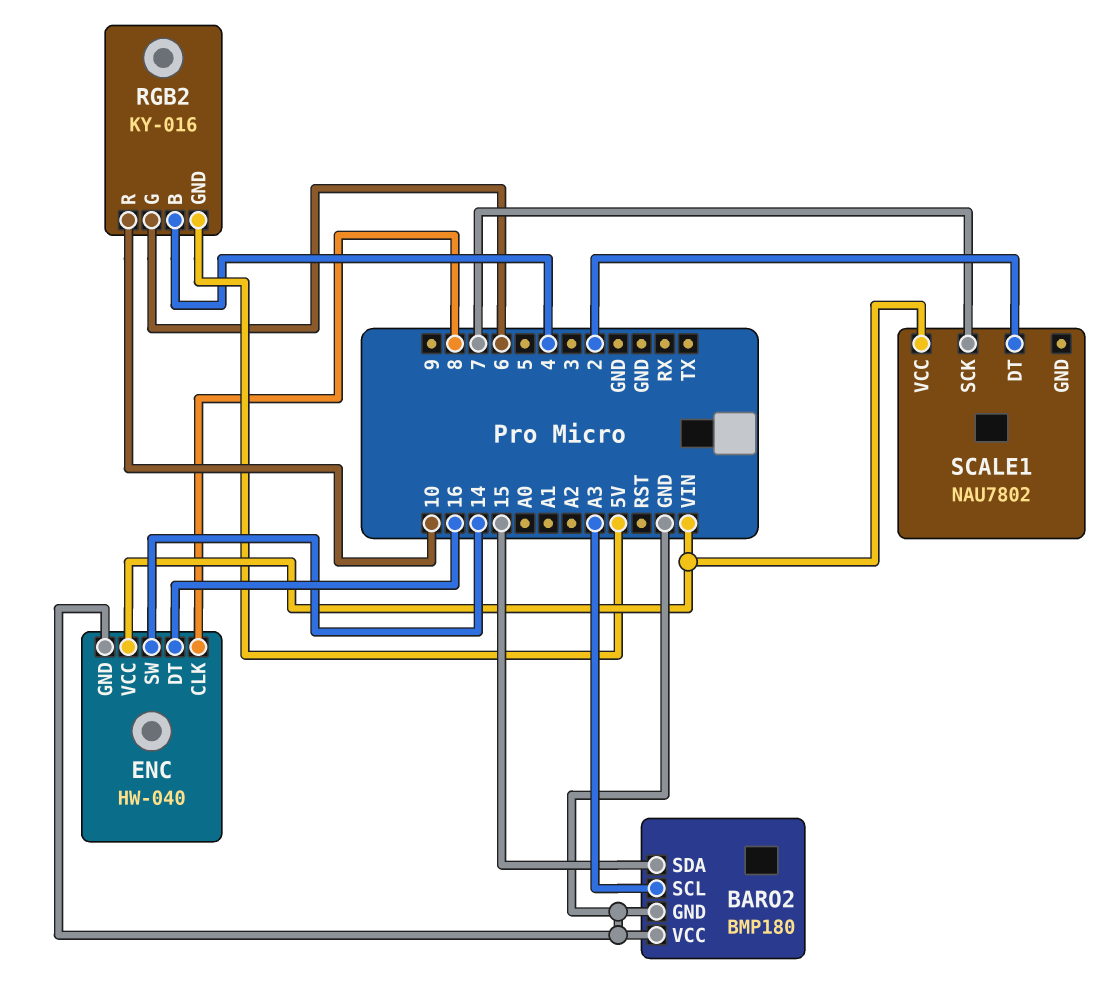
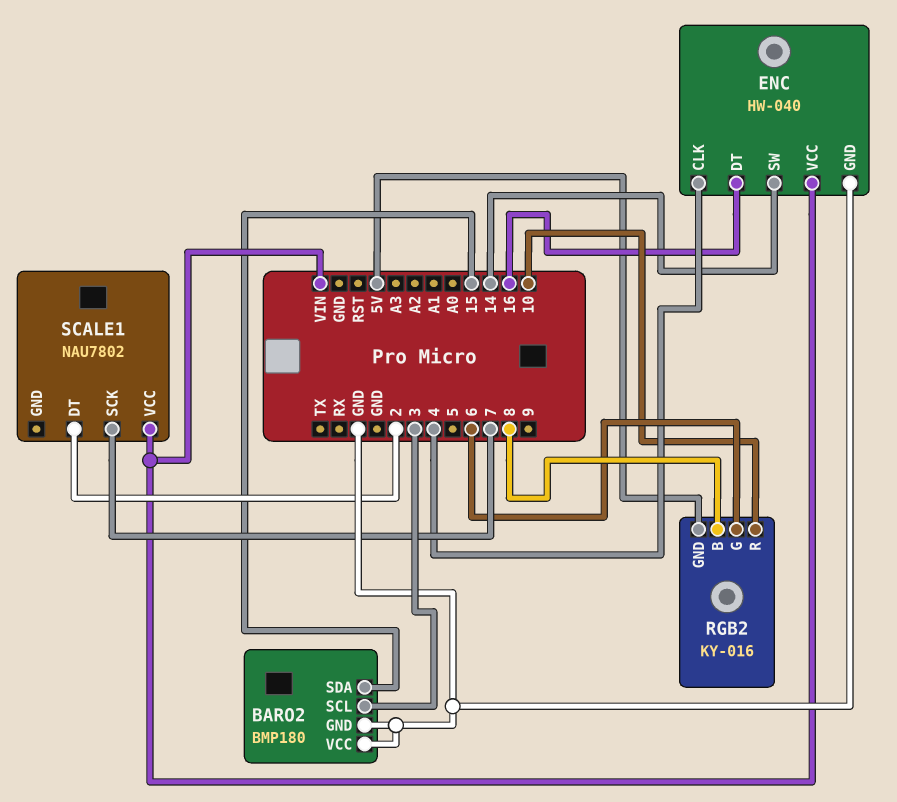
BARO2 pin SCL: A3 -> 3
ENC pin CLK: 8 -> 4
RGB2 pin B: 4 -> 8

